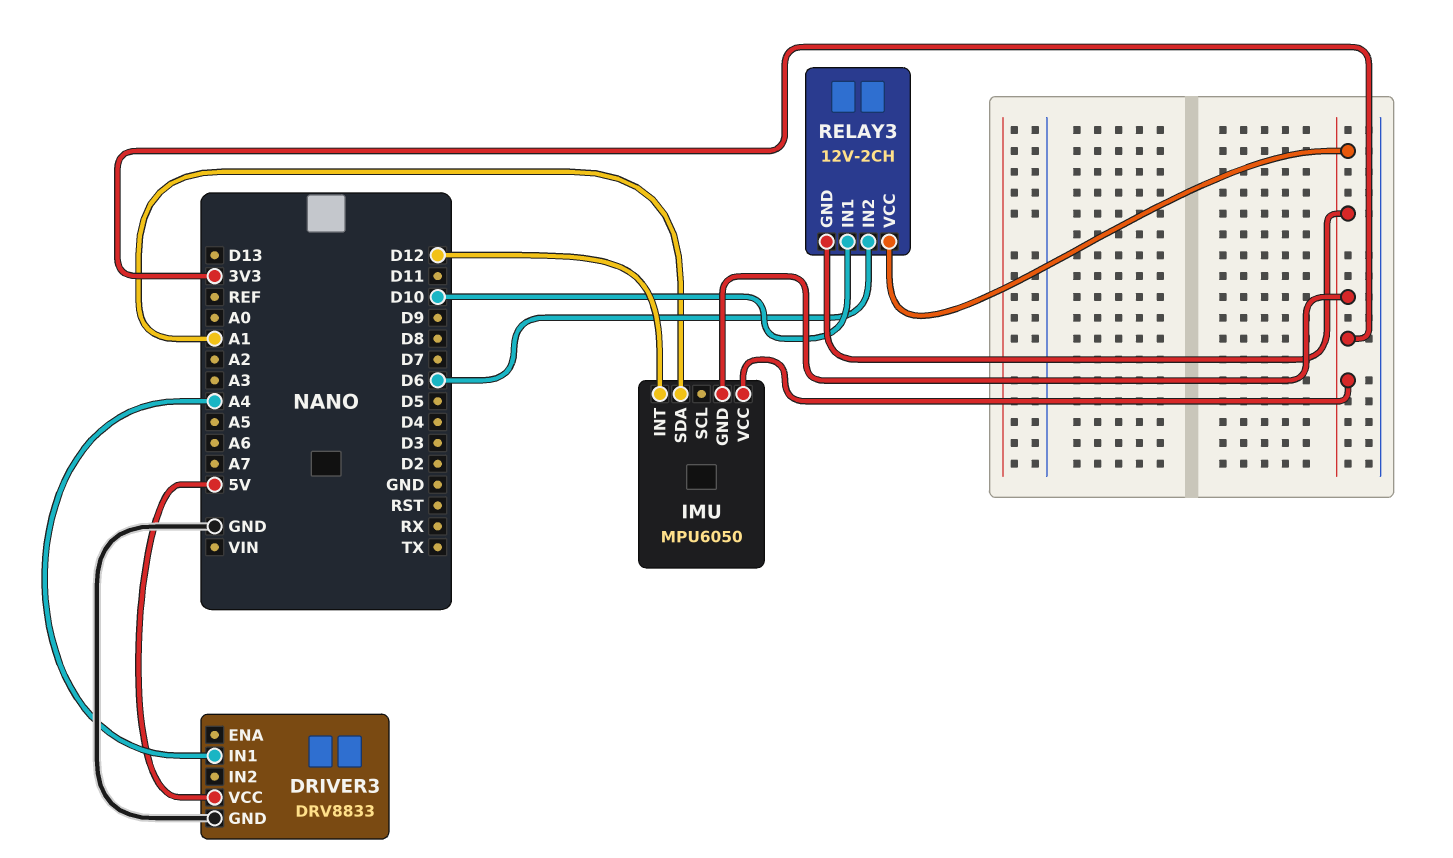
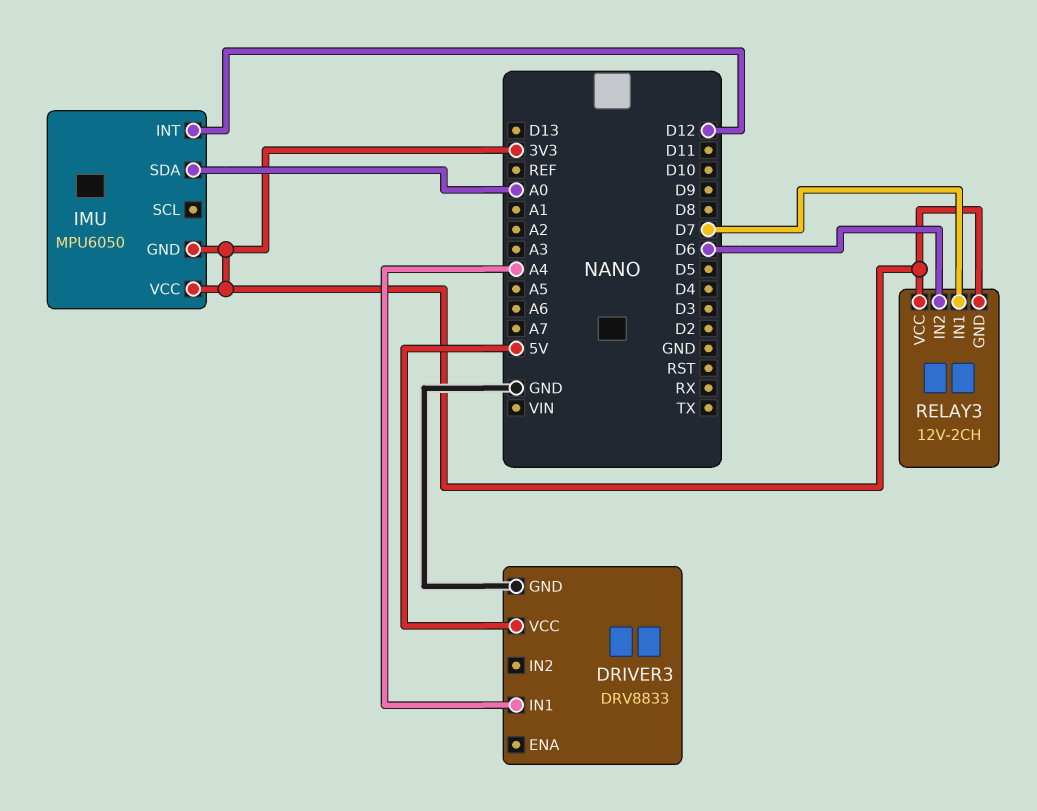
IMU pin SDA: A1 -> A0
RELAY3 pin IN1: D10 -> D7

